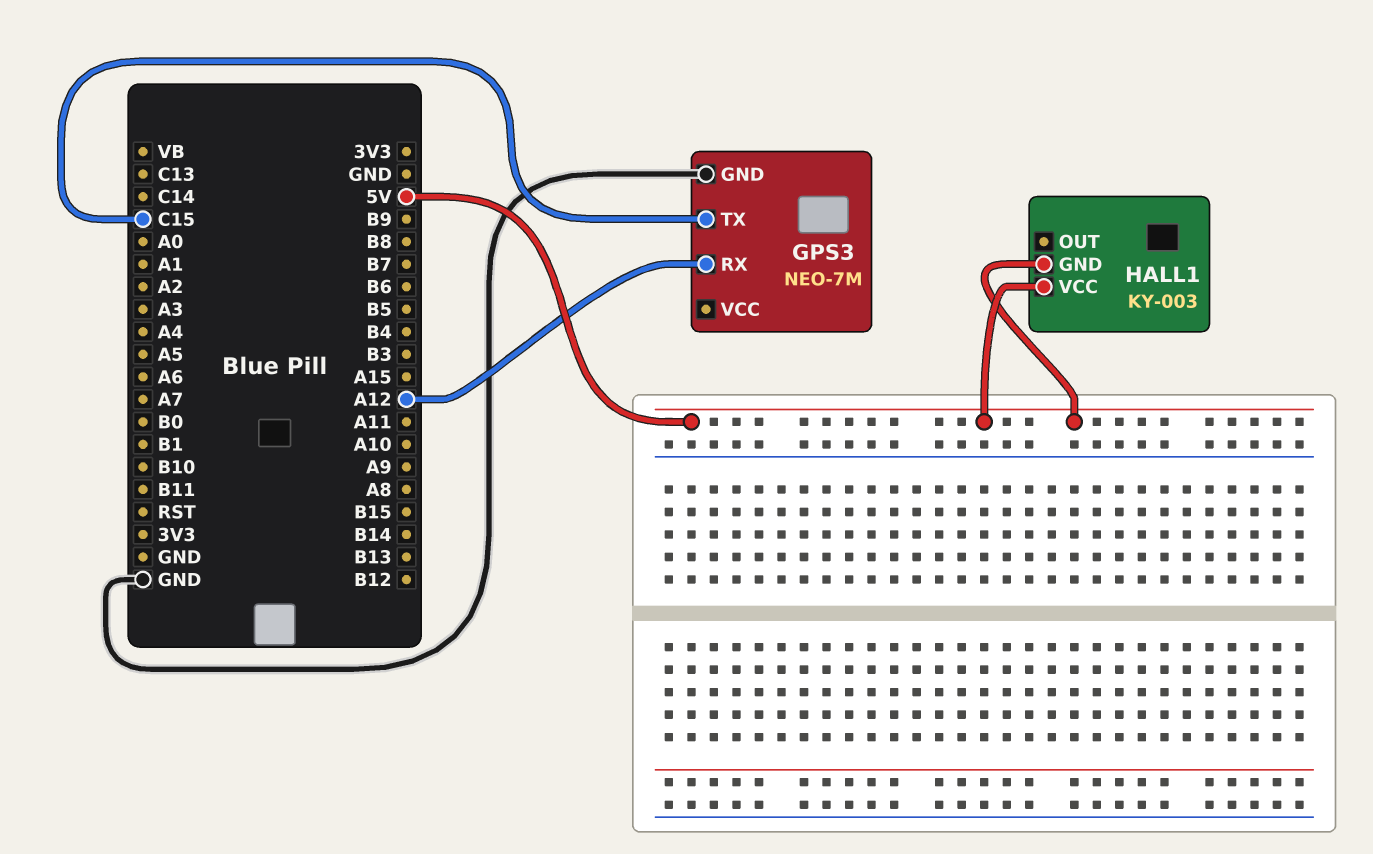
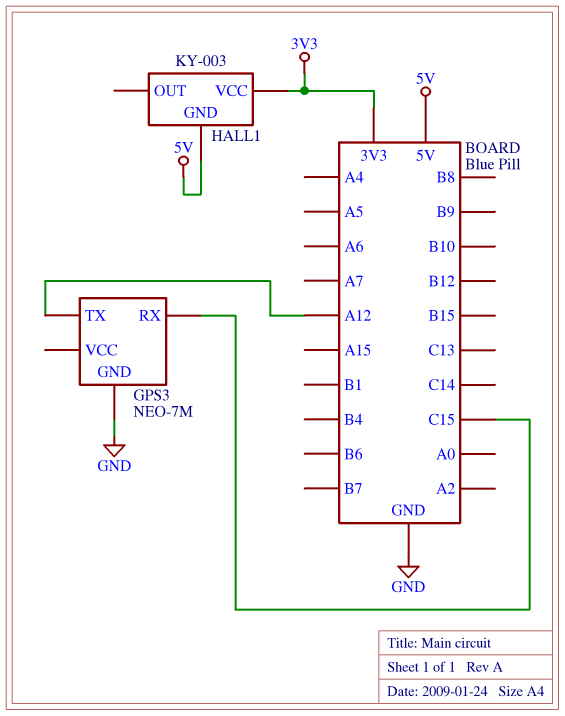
GPS3 pin RX: A12 -> C15
GPS3 pin TX: C15 -> A12
HALL1 pin VCC: 5V -> 3V3

